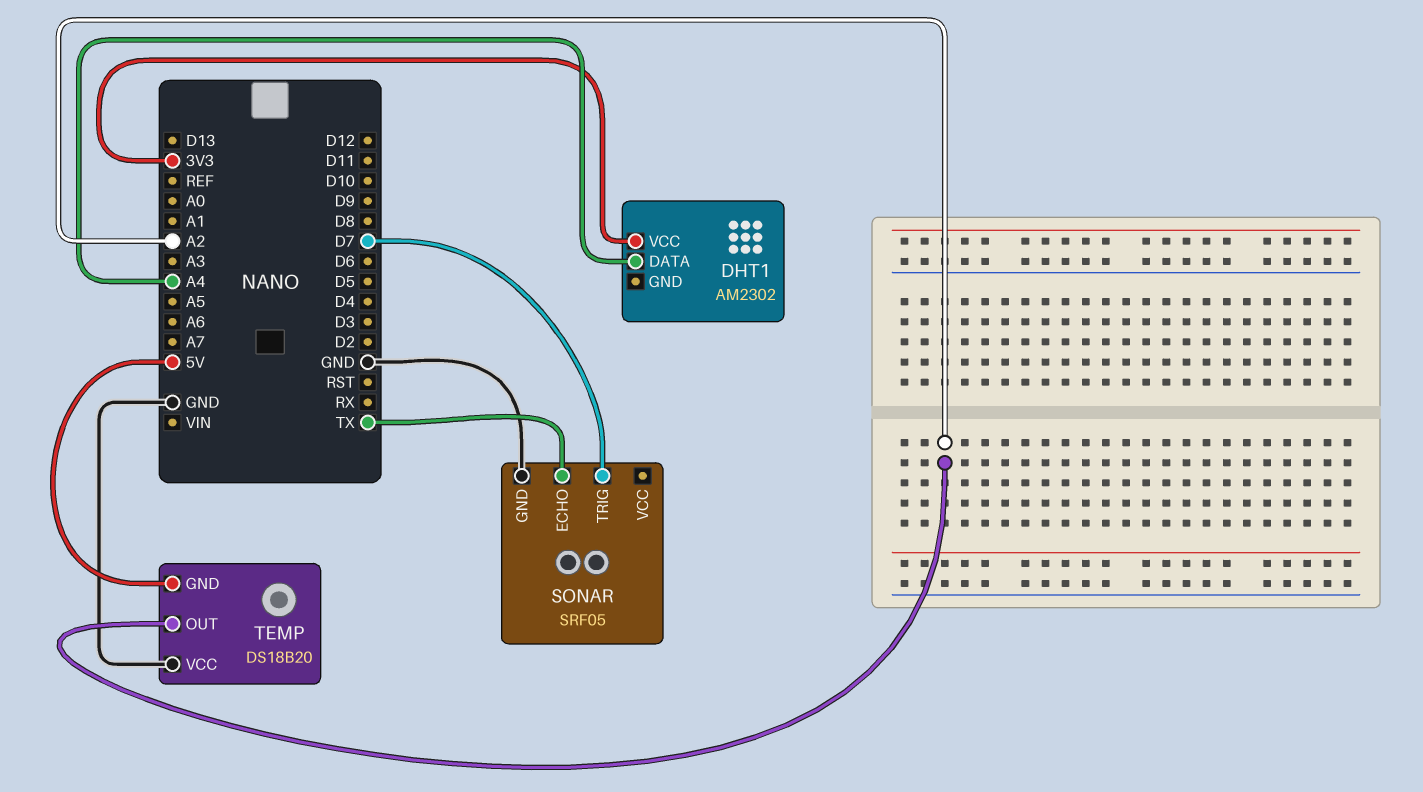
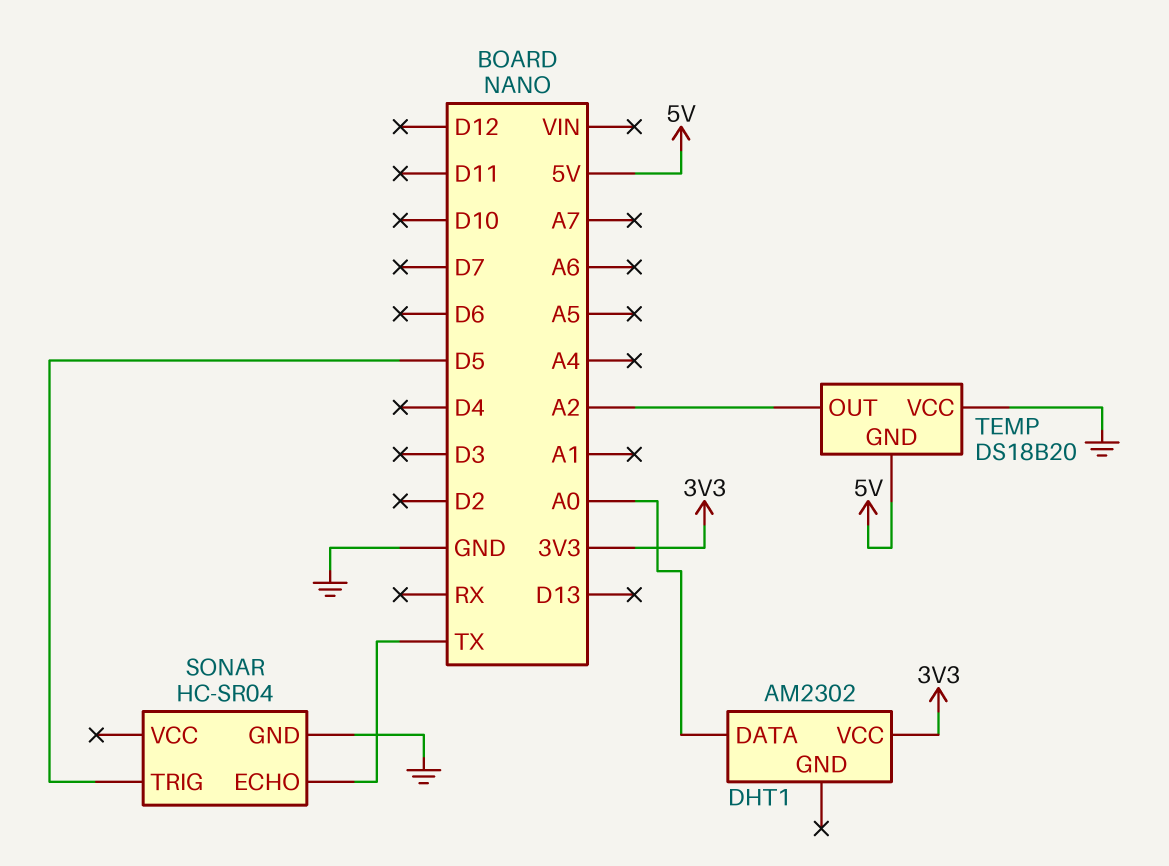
DHT1 pin DATA: A4 -> A0
SONAR: SRF05 -> HC-SR04
SONAR pin TRIG: D7 -> D5

